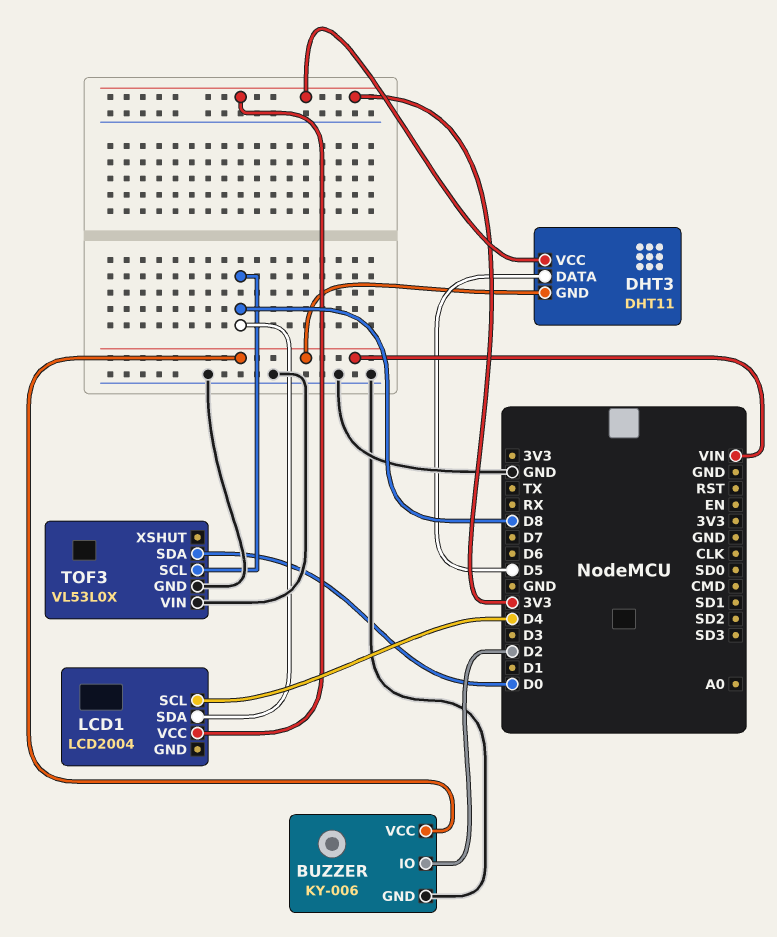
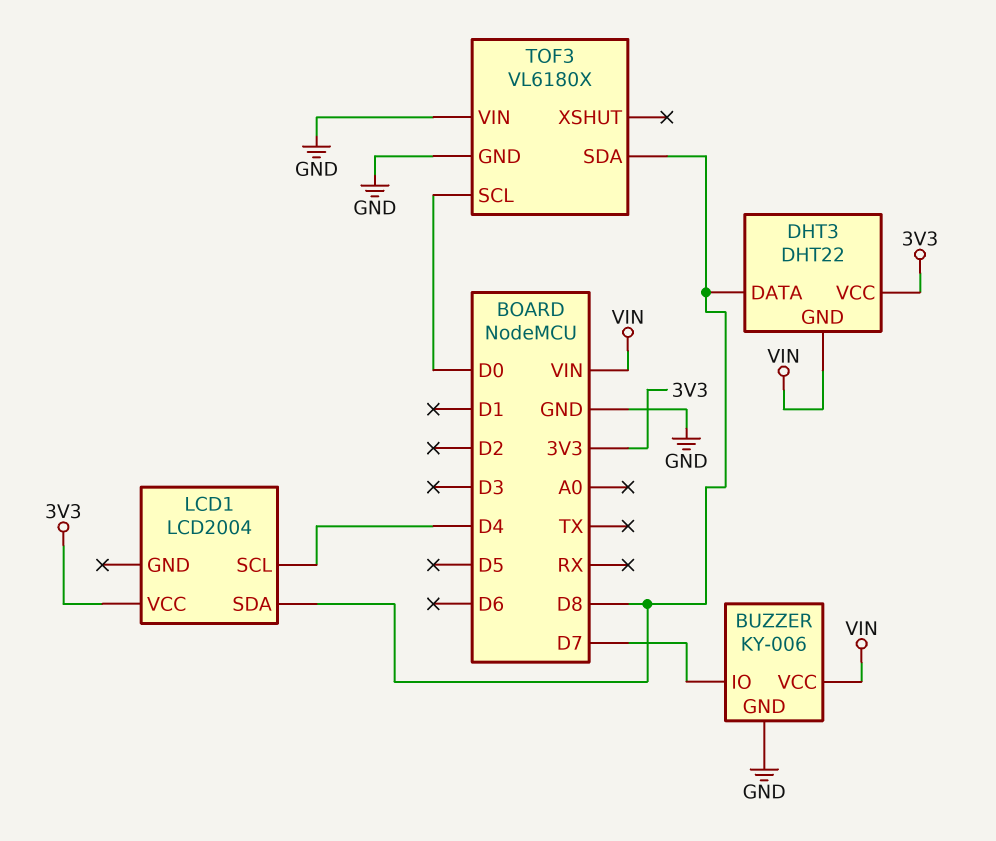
BUZZER pin IO: D2 -> D7
DHT3: DHT11 -> DHT22
DHT3 pin DATA: D5 -> D8
TOF3: VL53L0X -> VL6180X
TOF3 pin SCL: D8 -> D0
TOF3 pin SDA: D0 -> D8

